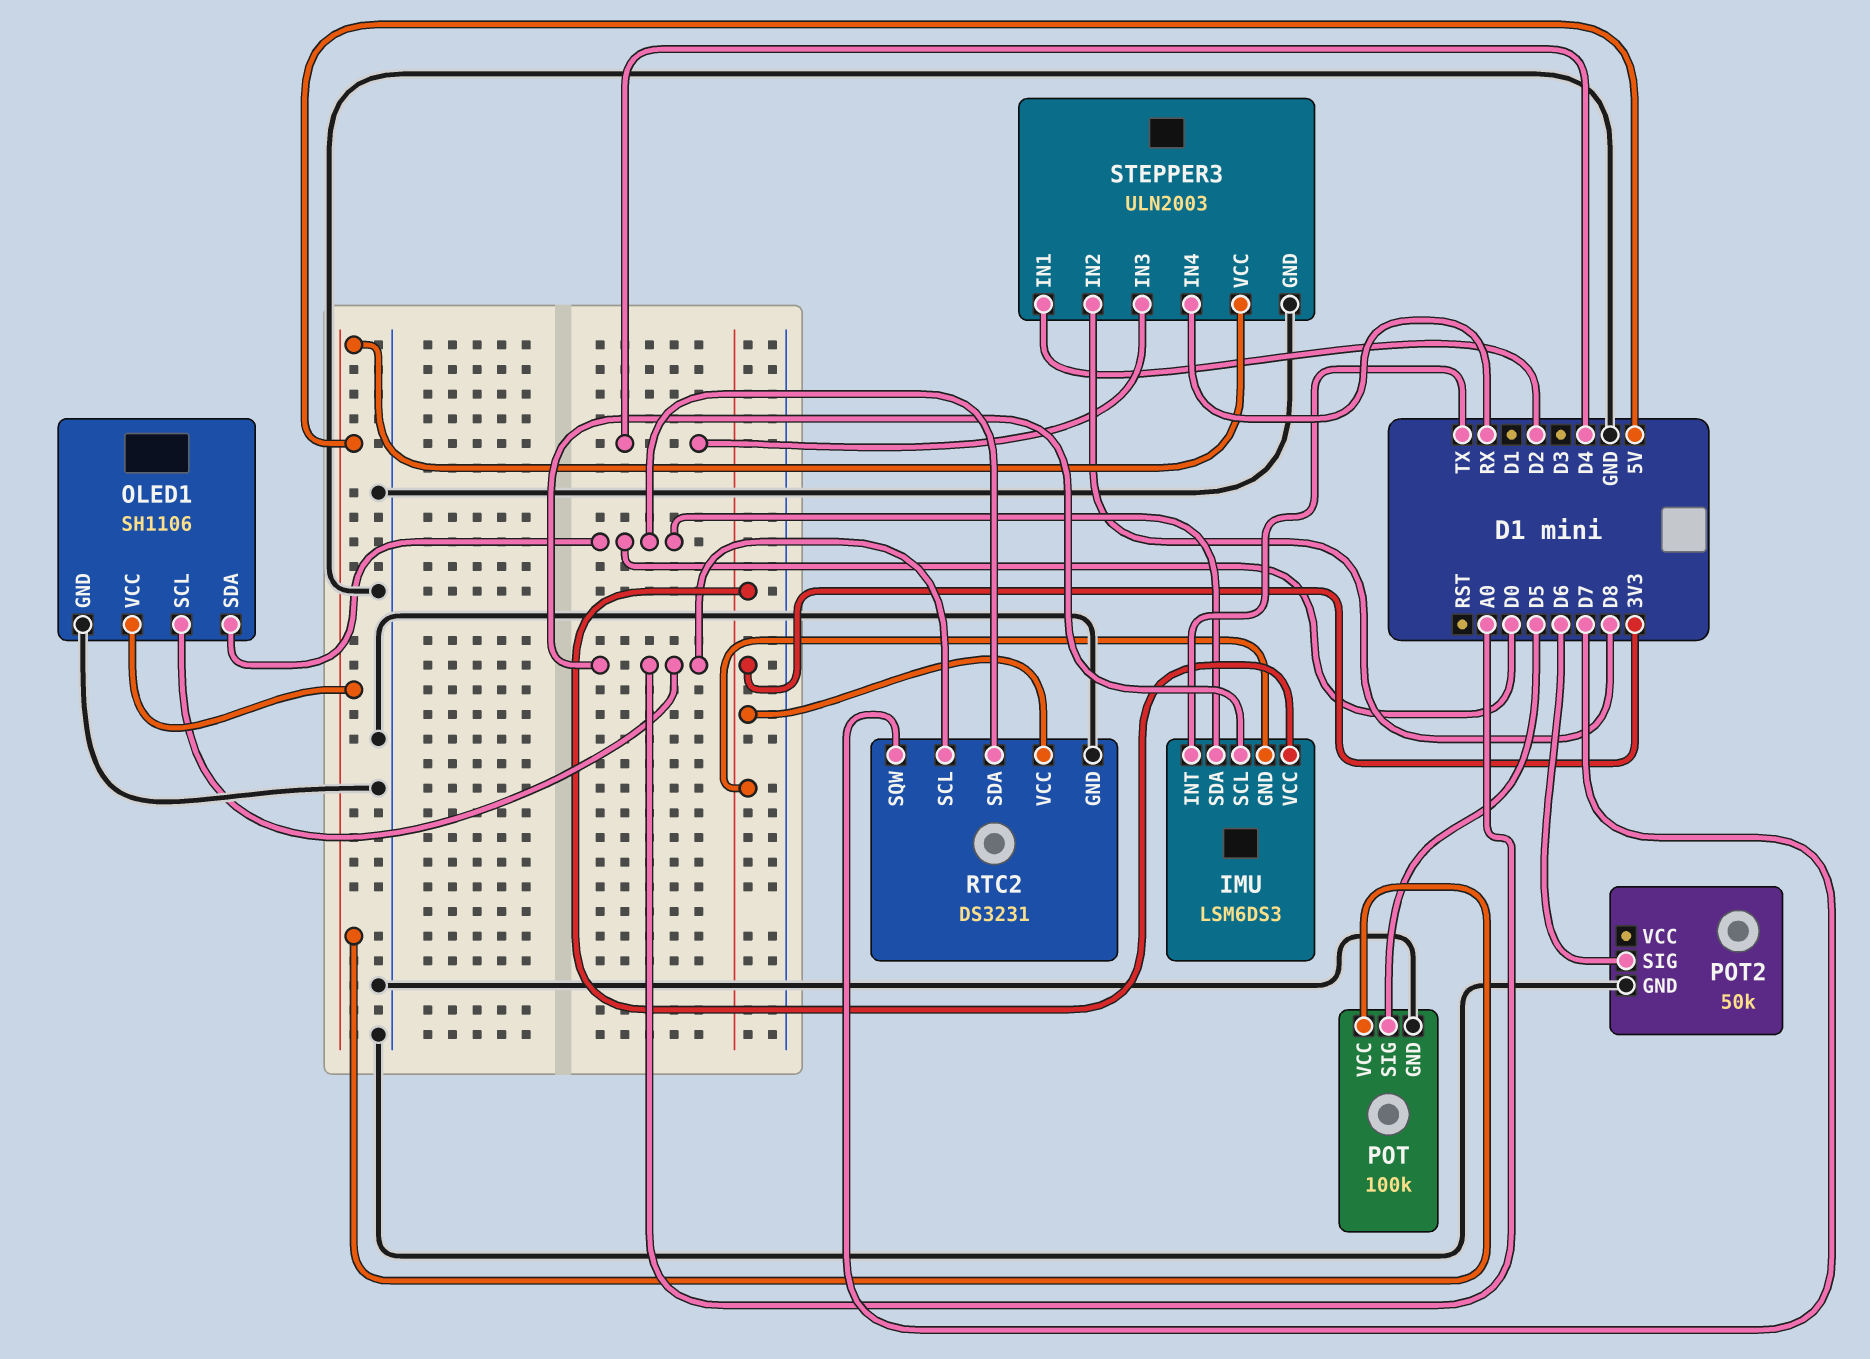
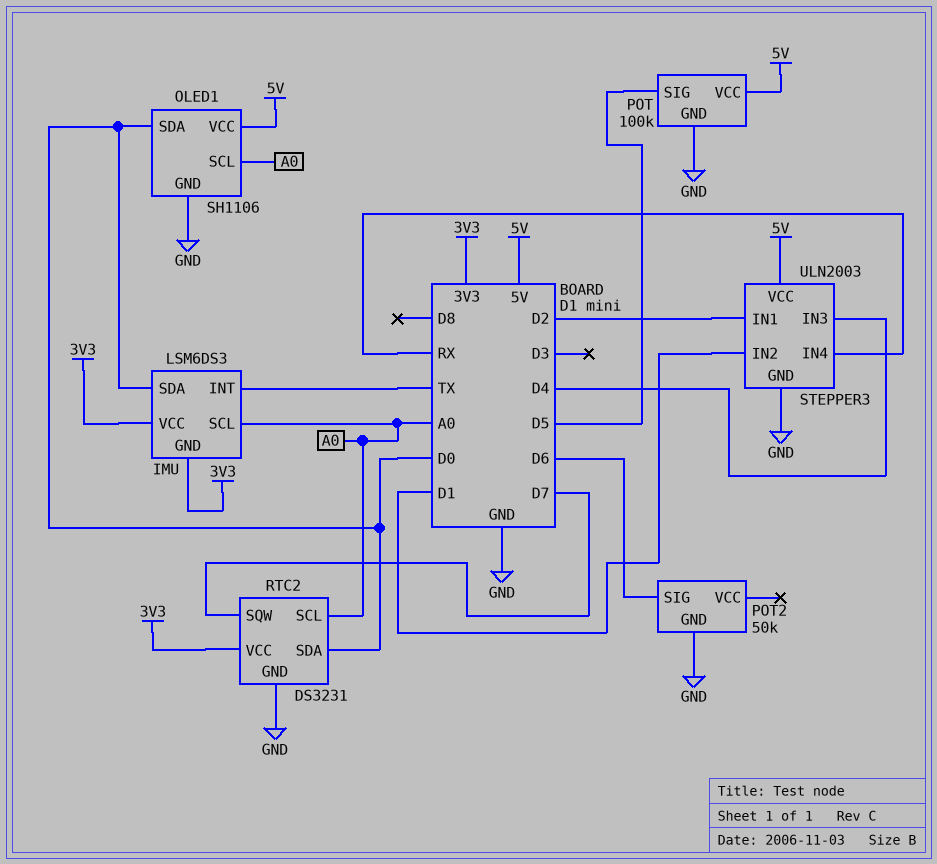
STEPPER3 pin IN2: D8 -> D1

